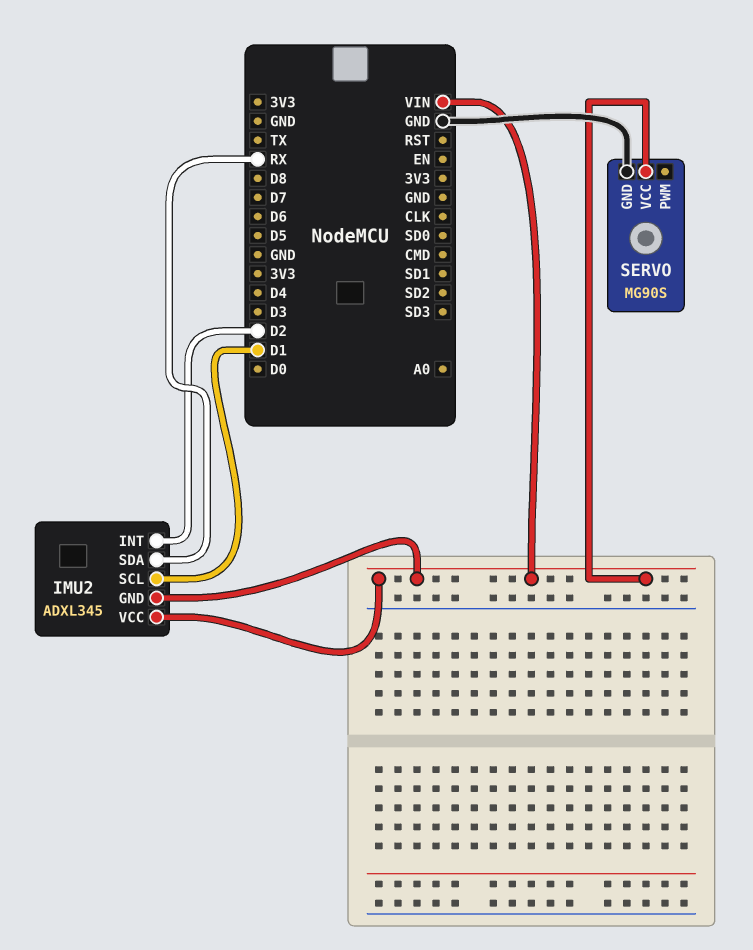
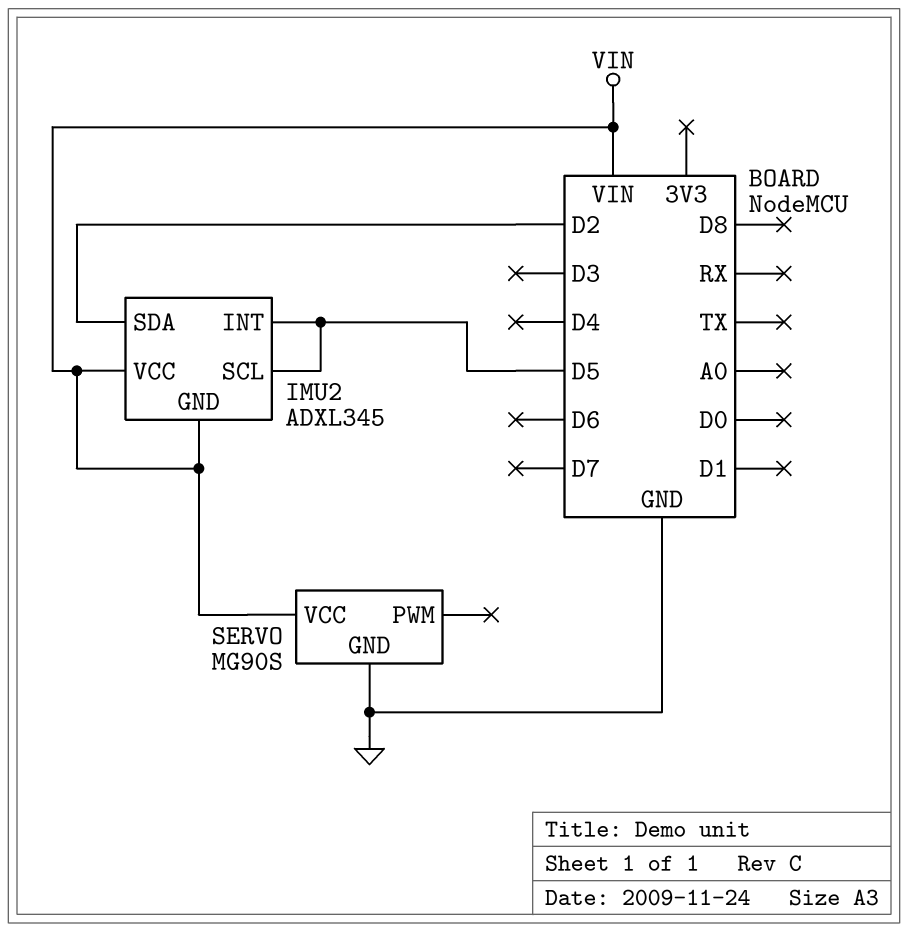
IMU2 pin INT: D2 -> D5
IMU2 pin SCL: D1 -> D5
IMU2 pin SDA: RX -> D2

